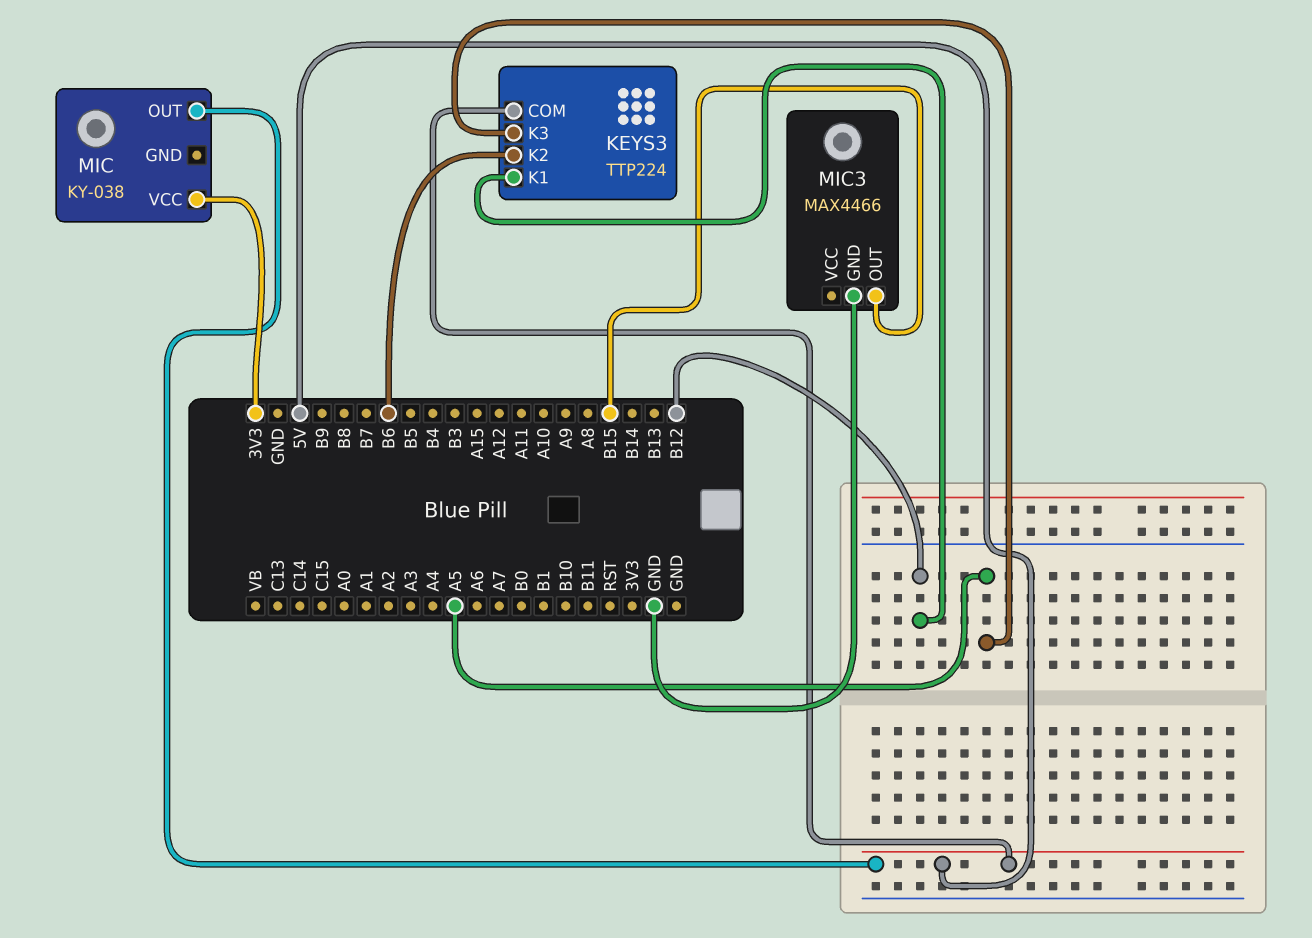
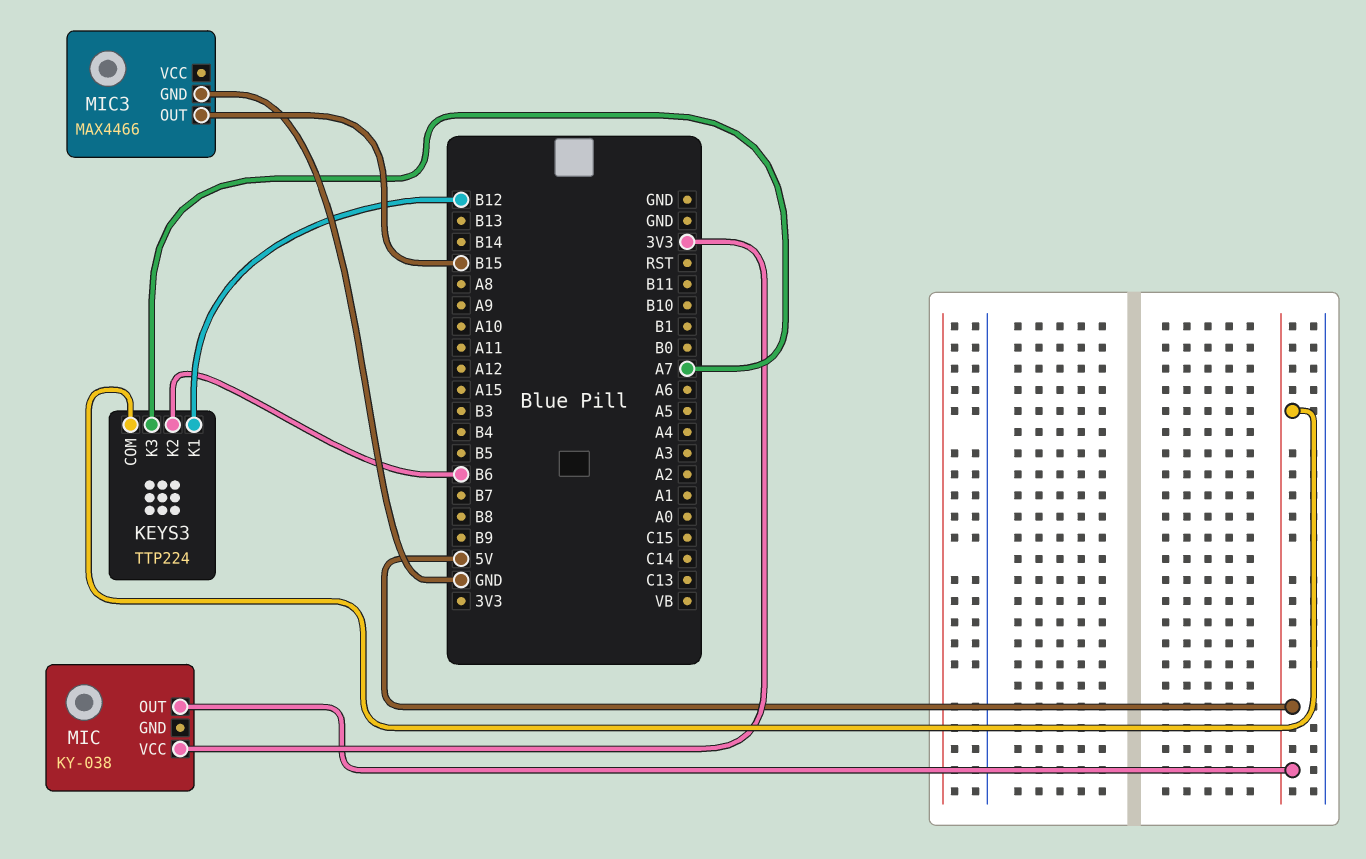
KEYS3 pin K3: A5 -> A7

